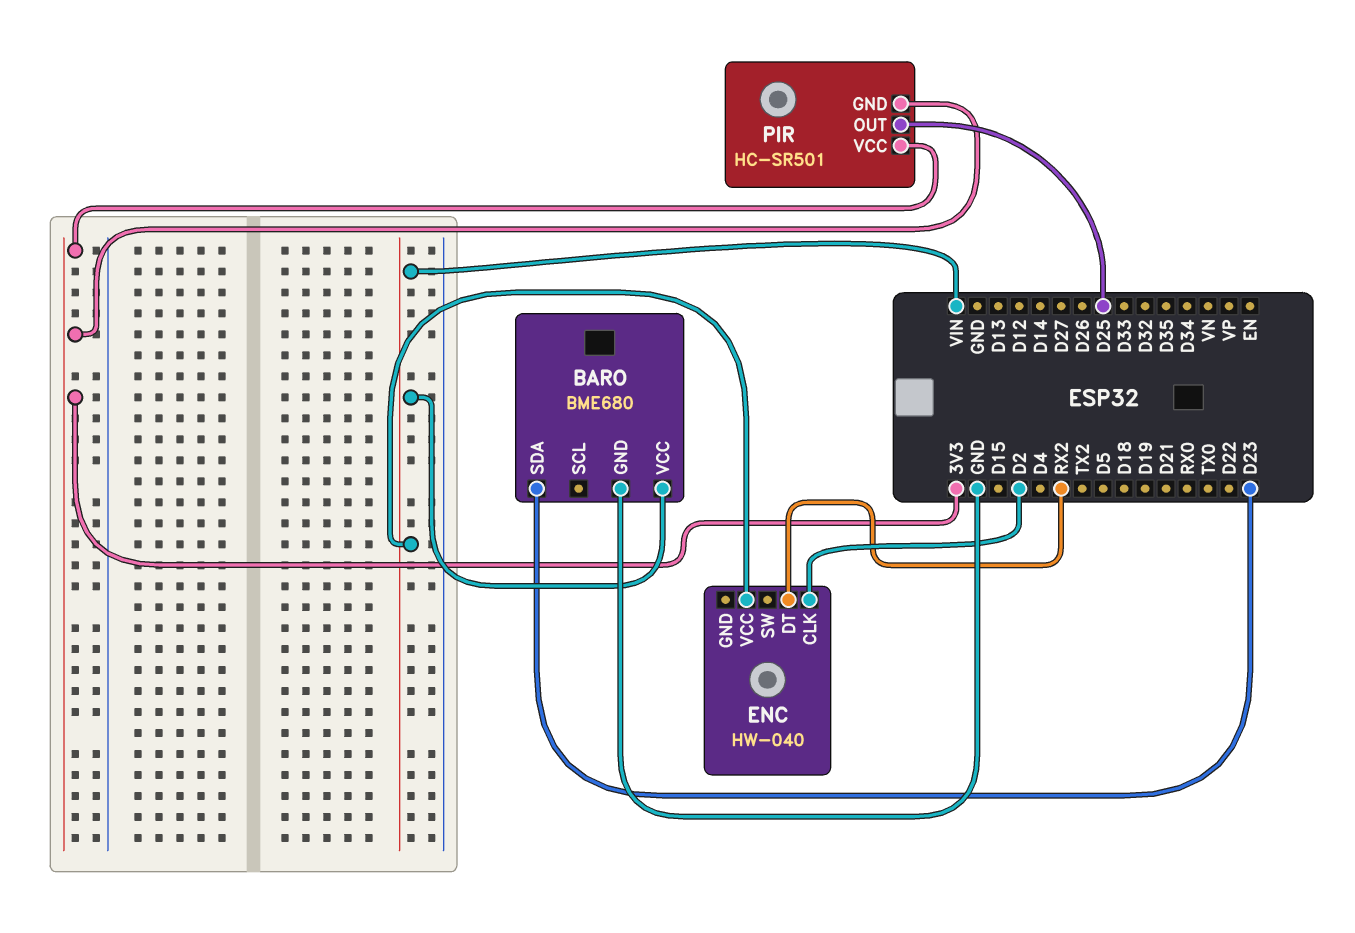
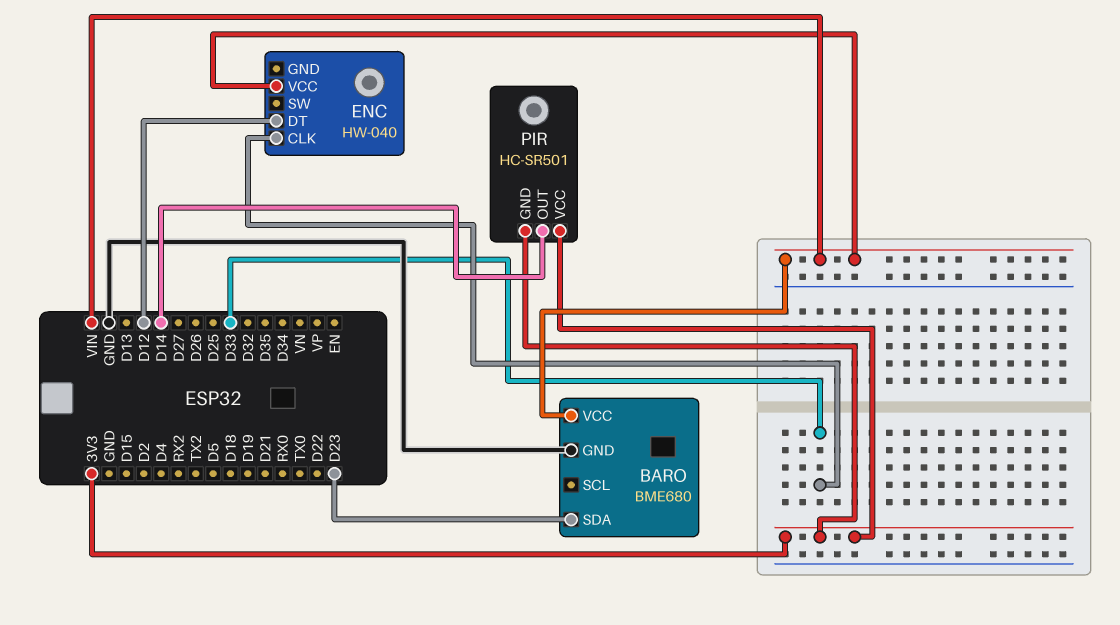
ENC pin CLK: D2 -> D33
ENC pin DT: RX2 -> D12
PIR pin OUT: D25 -> D14

